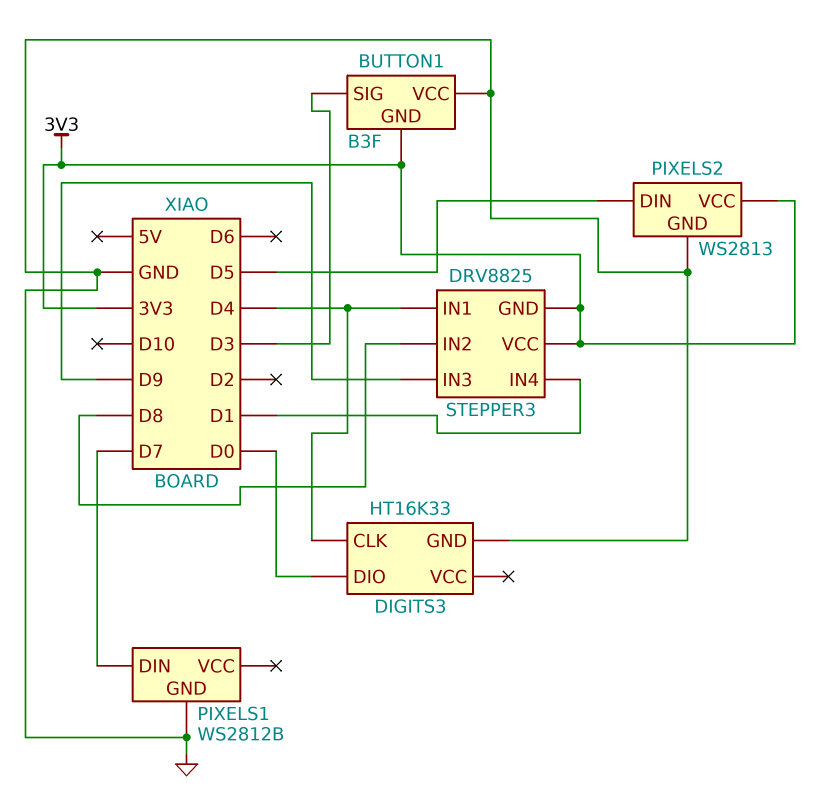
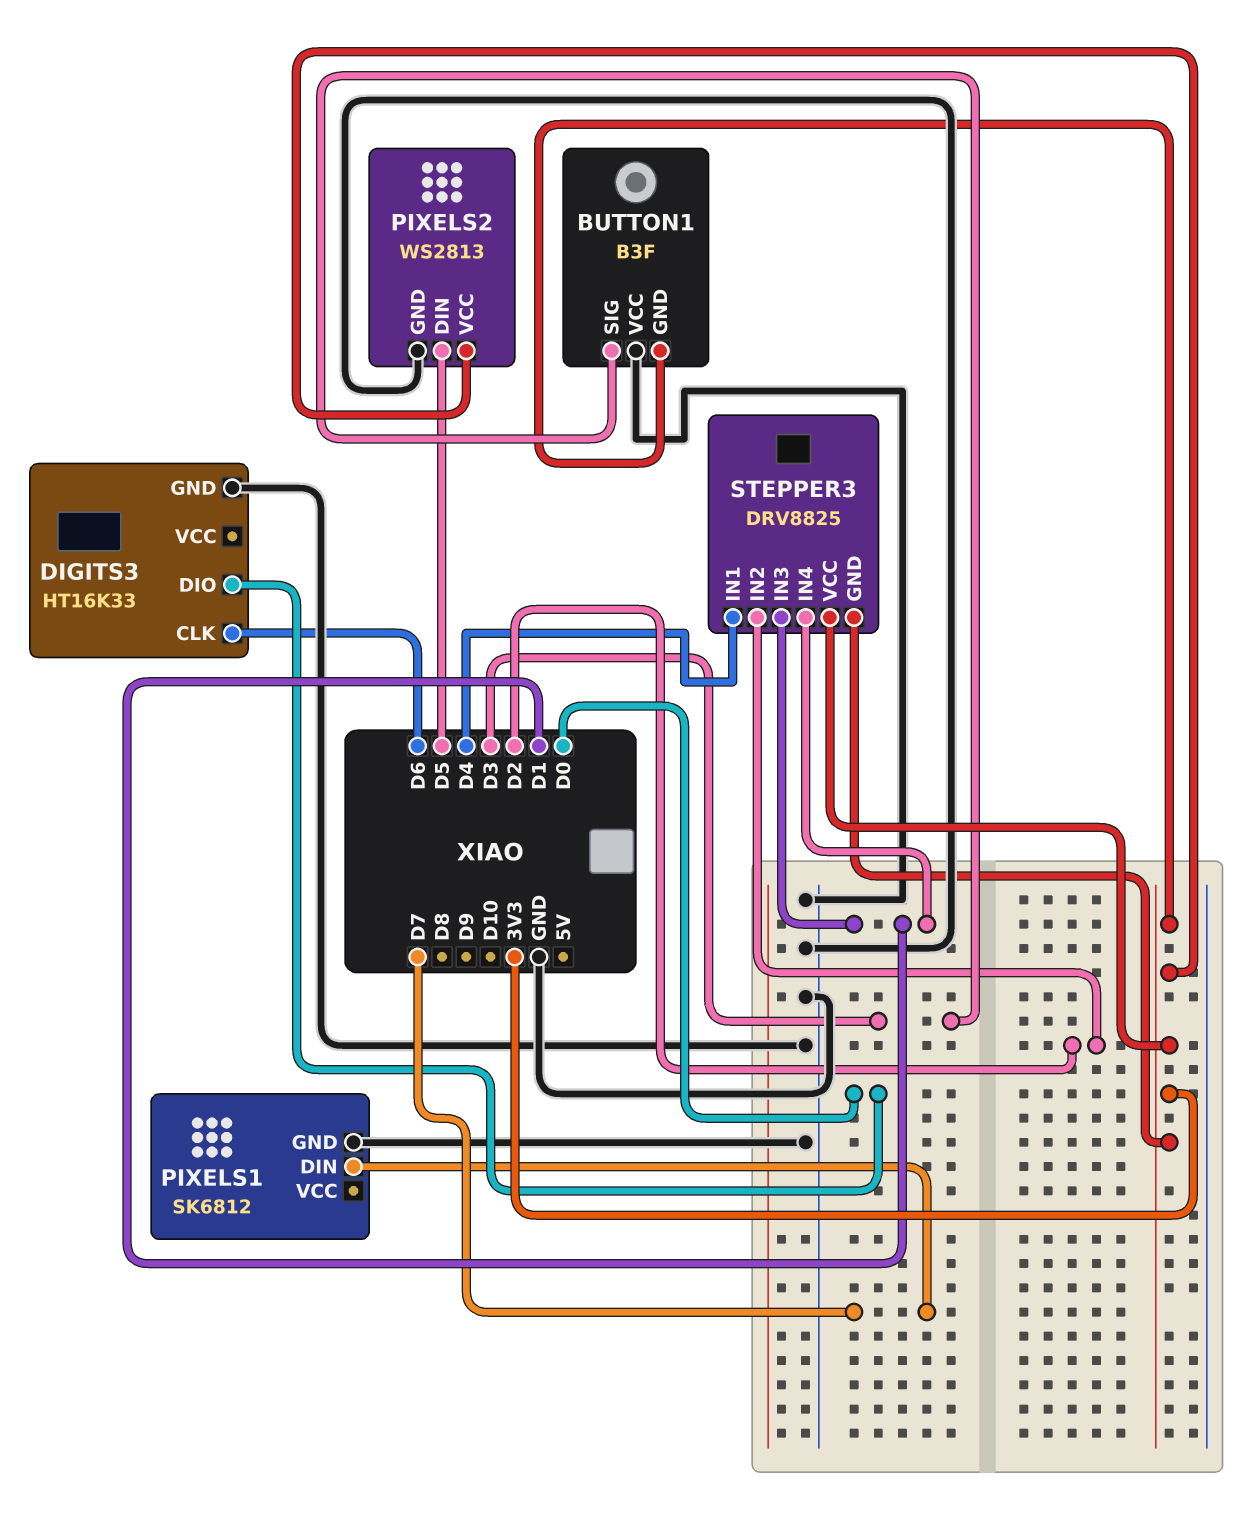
DIGITS3 pin CLK: D4 -> D6
PIXELS1: WS2812B -> SK6812
STEPPER3 pin IN2: D8 -> D2
STEPPER3 pin IN3: D9 -> D1

